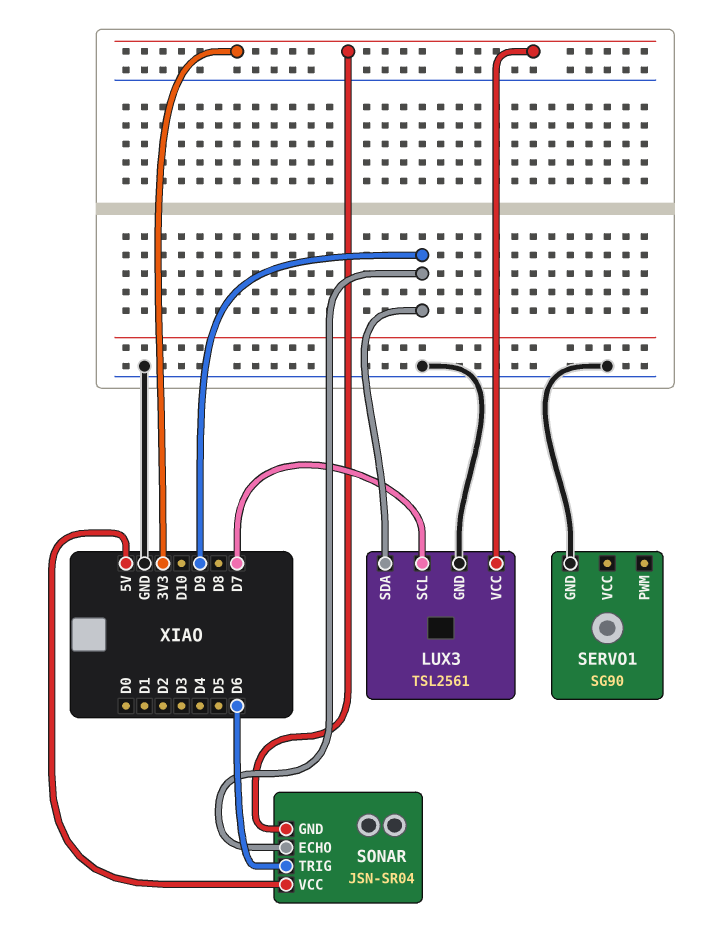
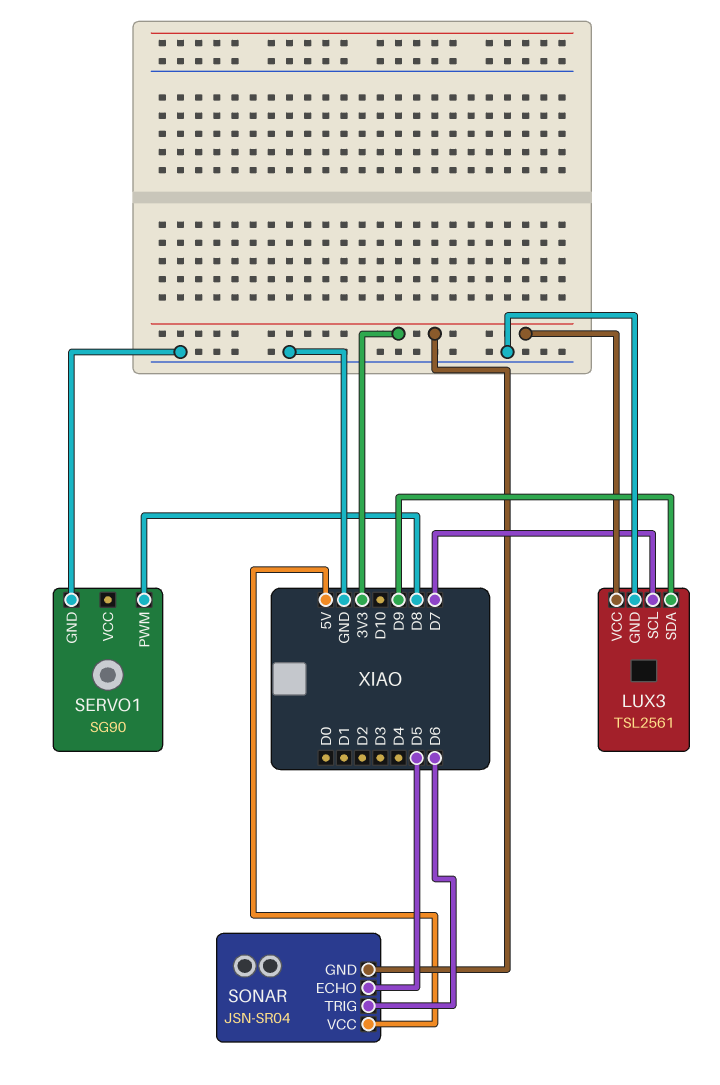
SERVO1 pin PWM: none -> D8
SONAR pin ECHO: D9 -> D5

